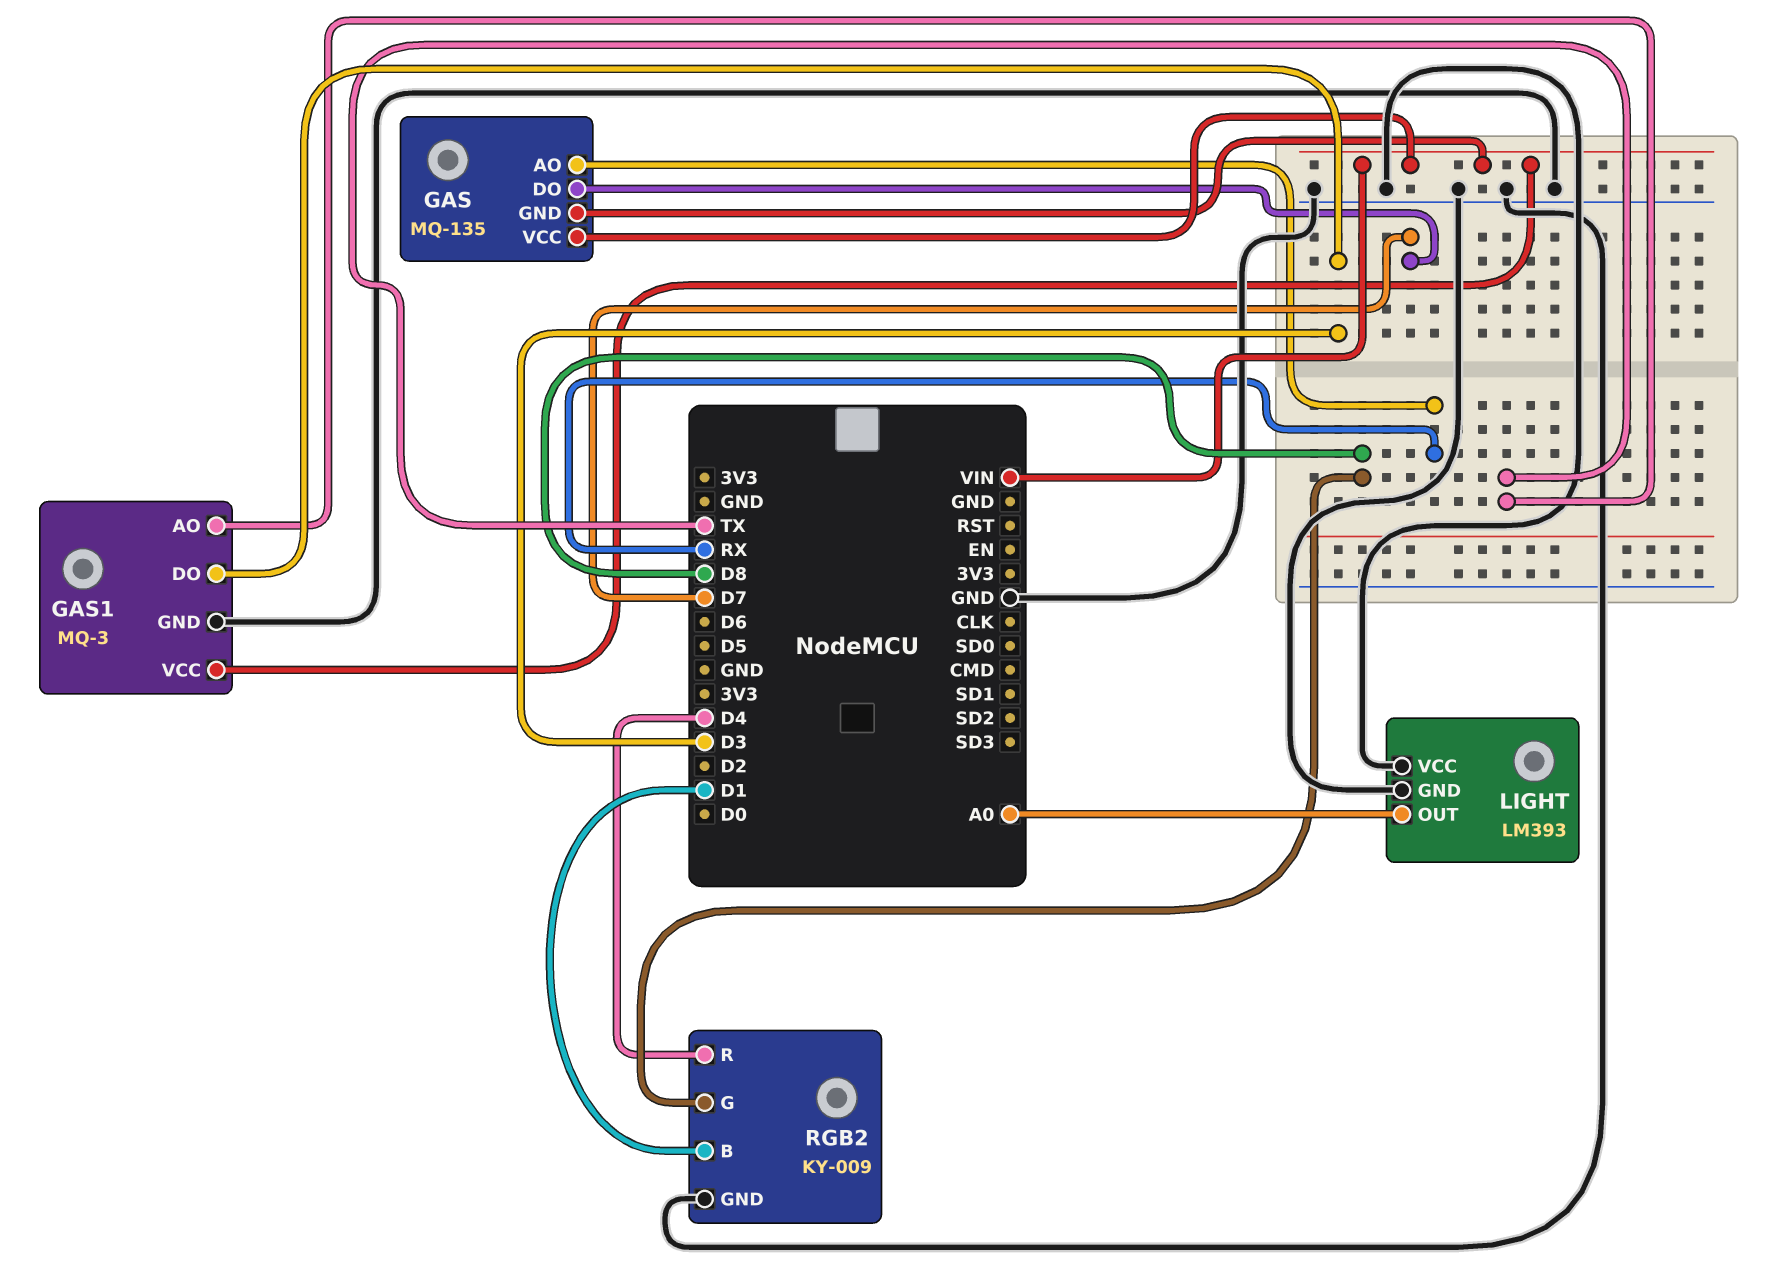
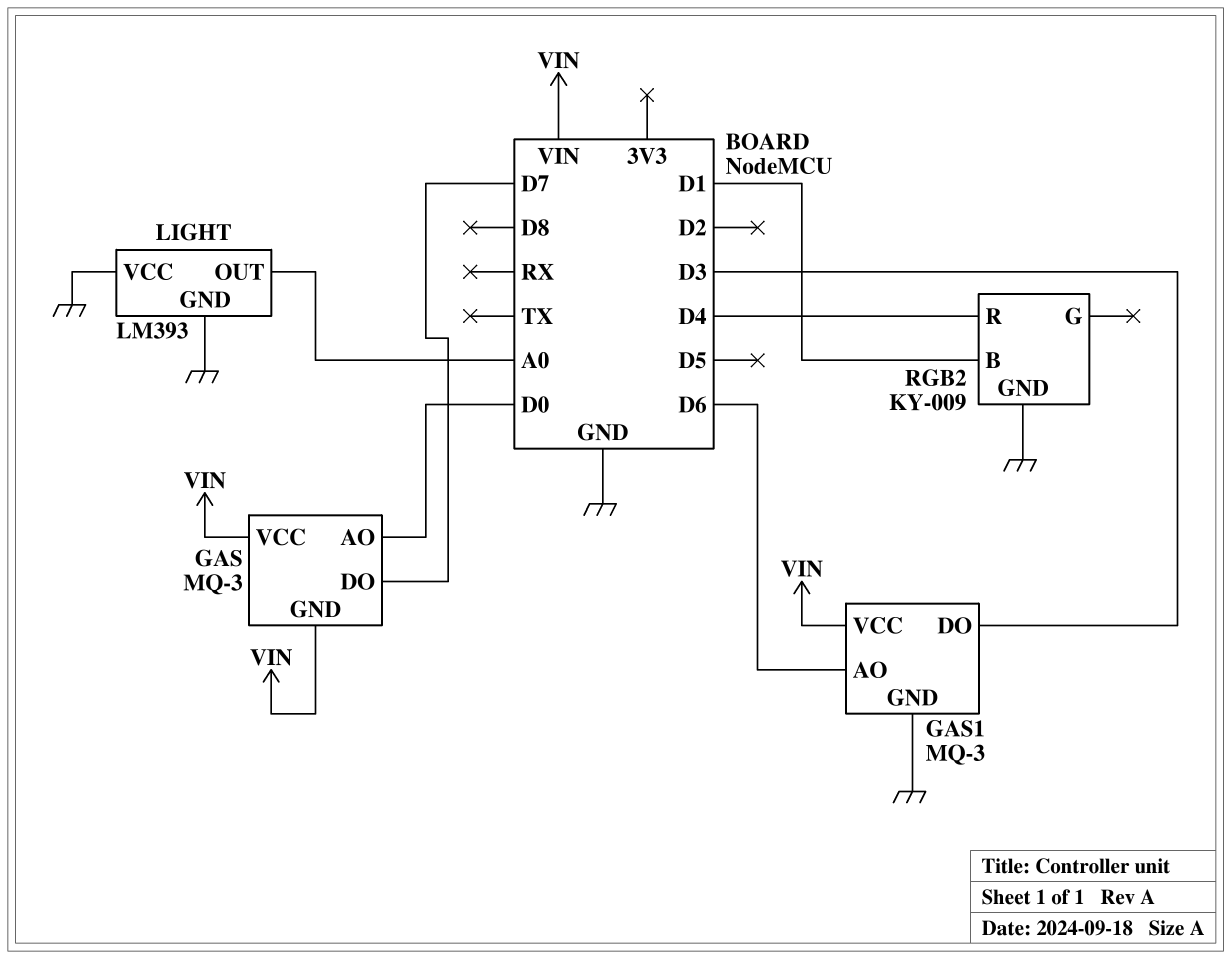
GAS: MQ-135 -> MQ-3
GAS pin AO: RX -> D0
GAS1 pin AO: TX -> D6
RGB2 pin G: D8 -> none

